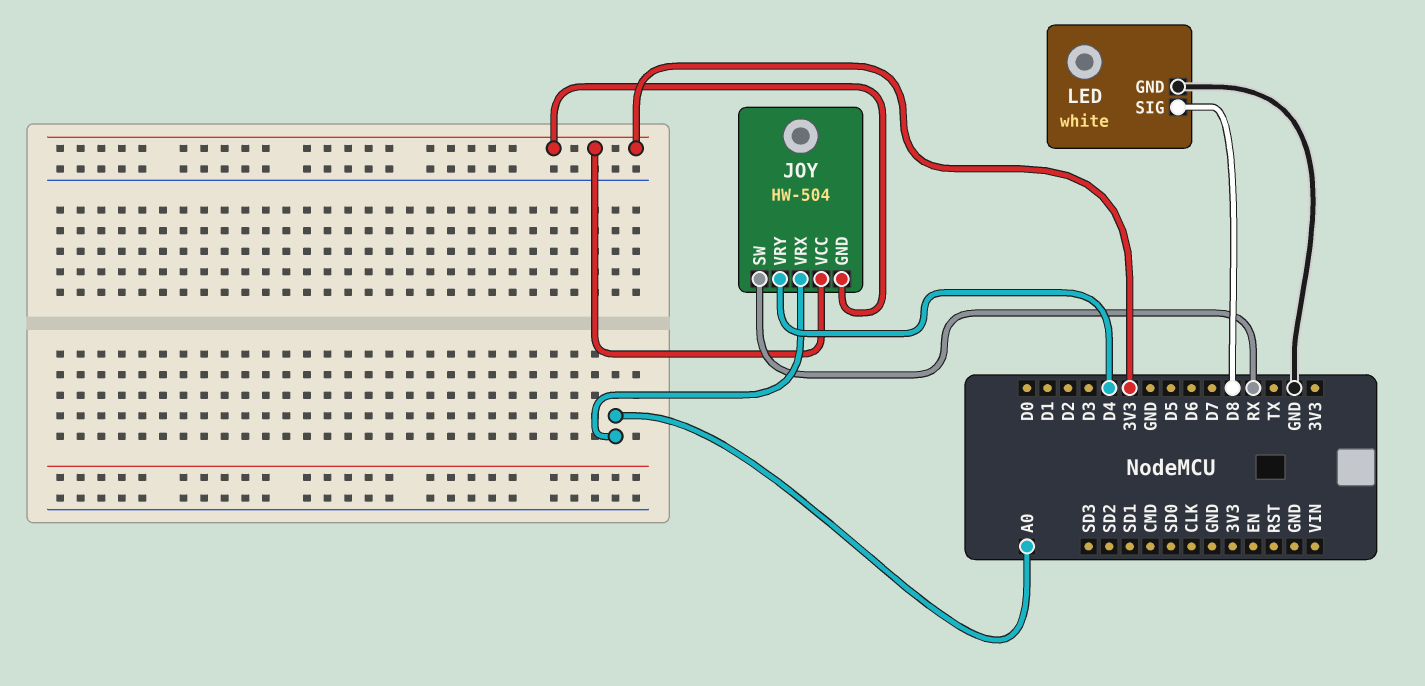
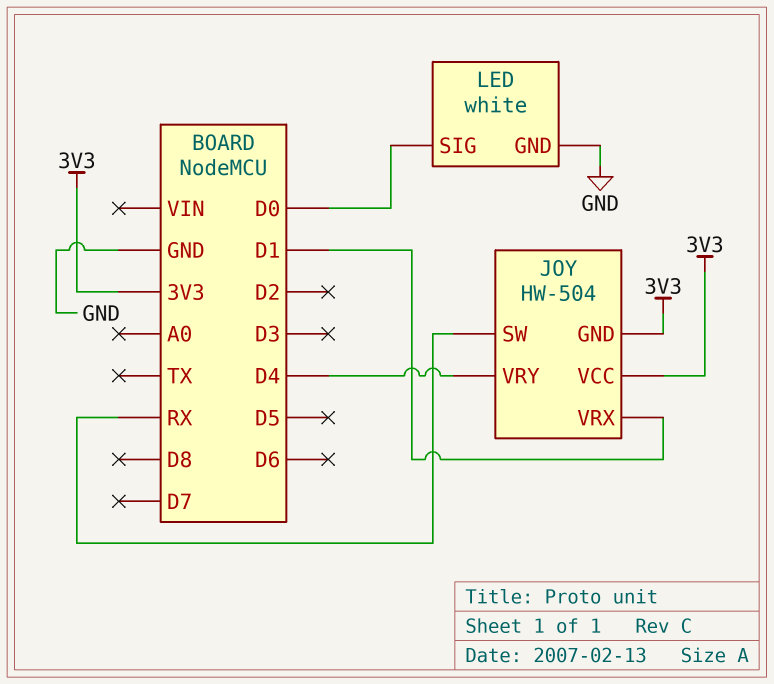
JOY pin VRX: A0 -> D1
LED pin SIG: D8 -> D0

